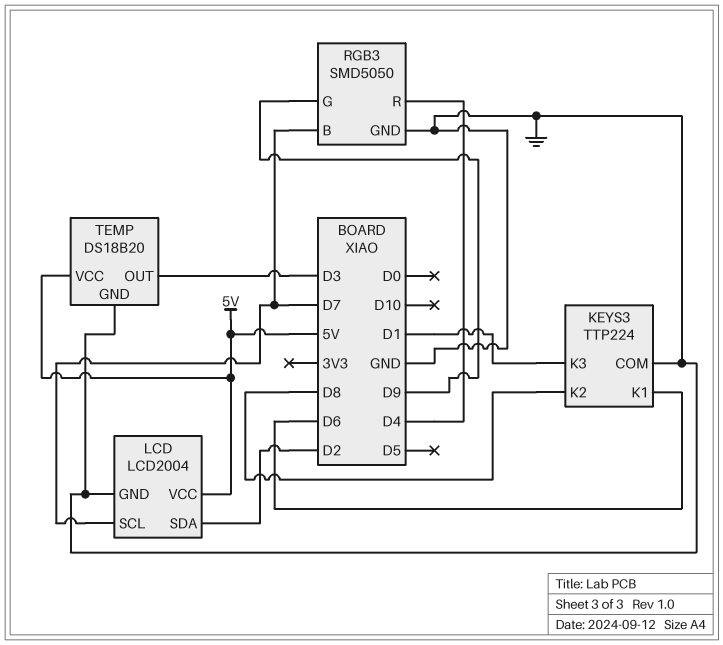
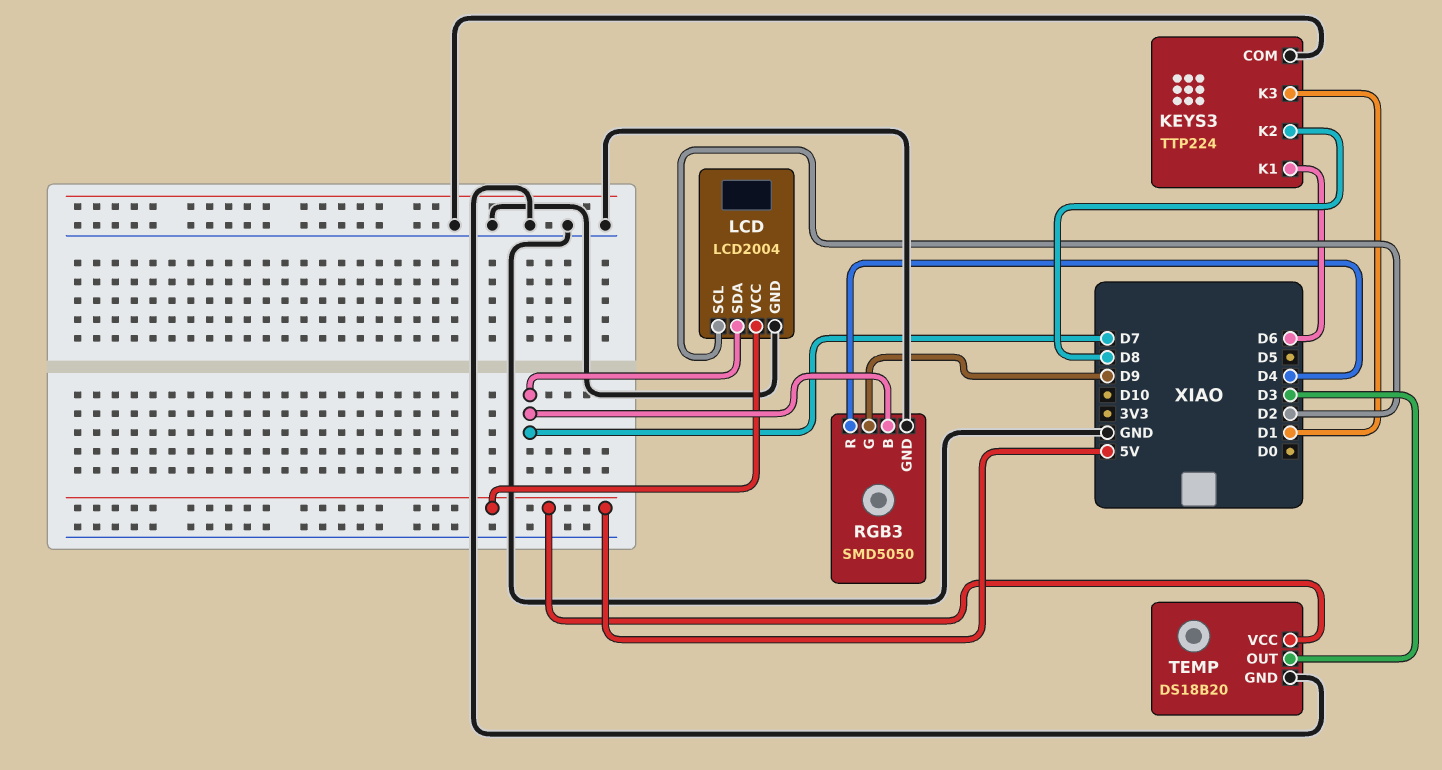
LCD pin SCL: D7 -> D2
LCD pin SDA: D2 -> D7

